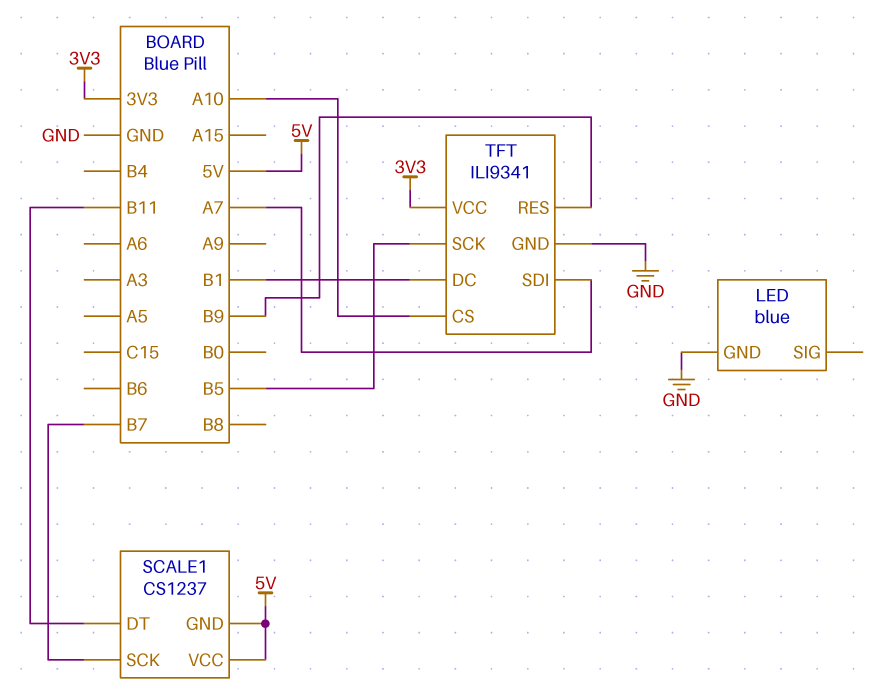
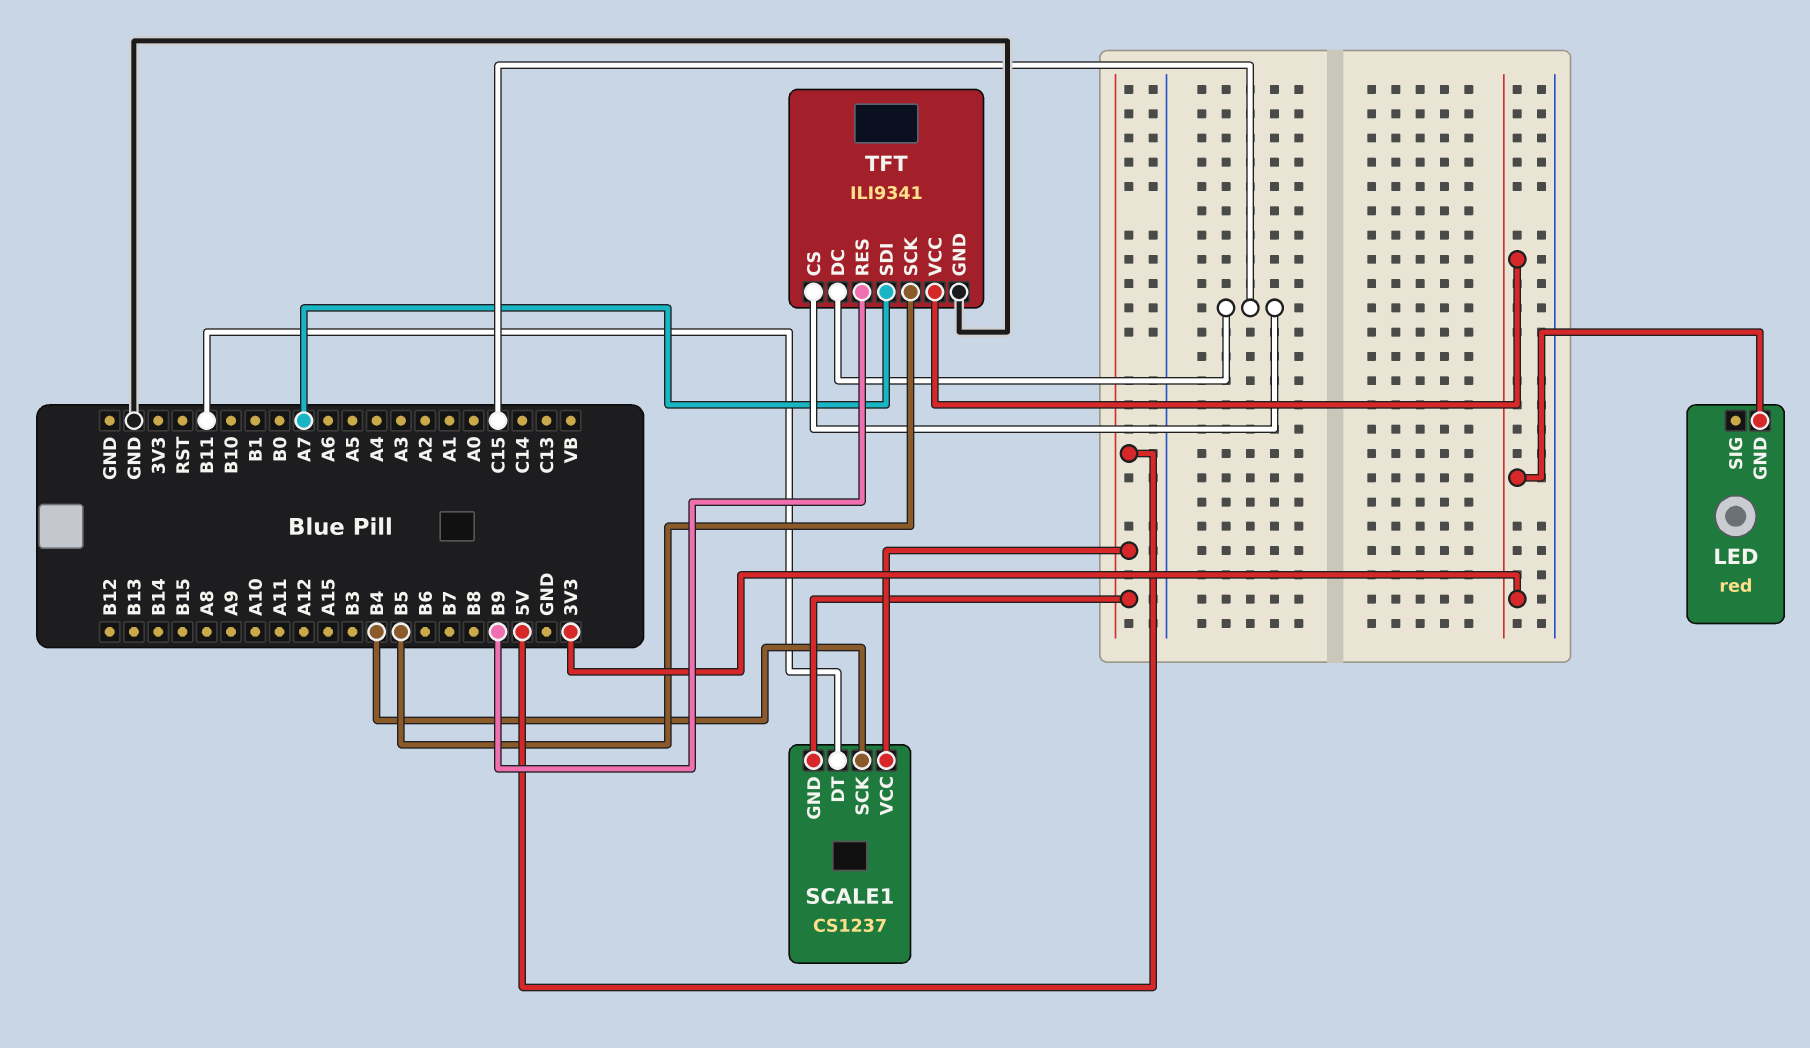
LED: blue -> red
LED pin GND: GND -> 3V3
SCALE1 pin SCK: B7 -> B4
TFT pin CS: A10 -> C15
TFT pin DC: B1 -> C15

